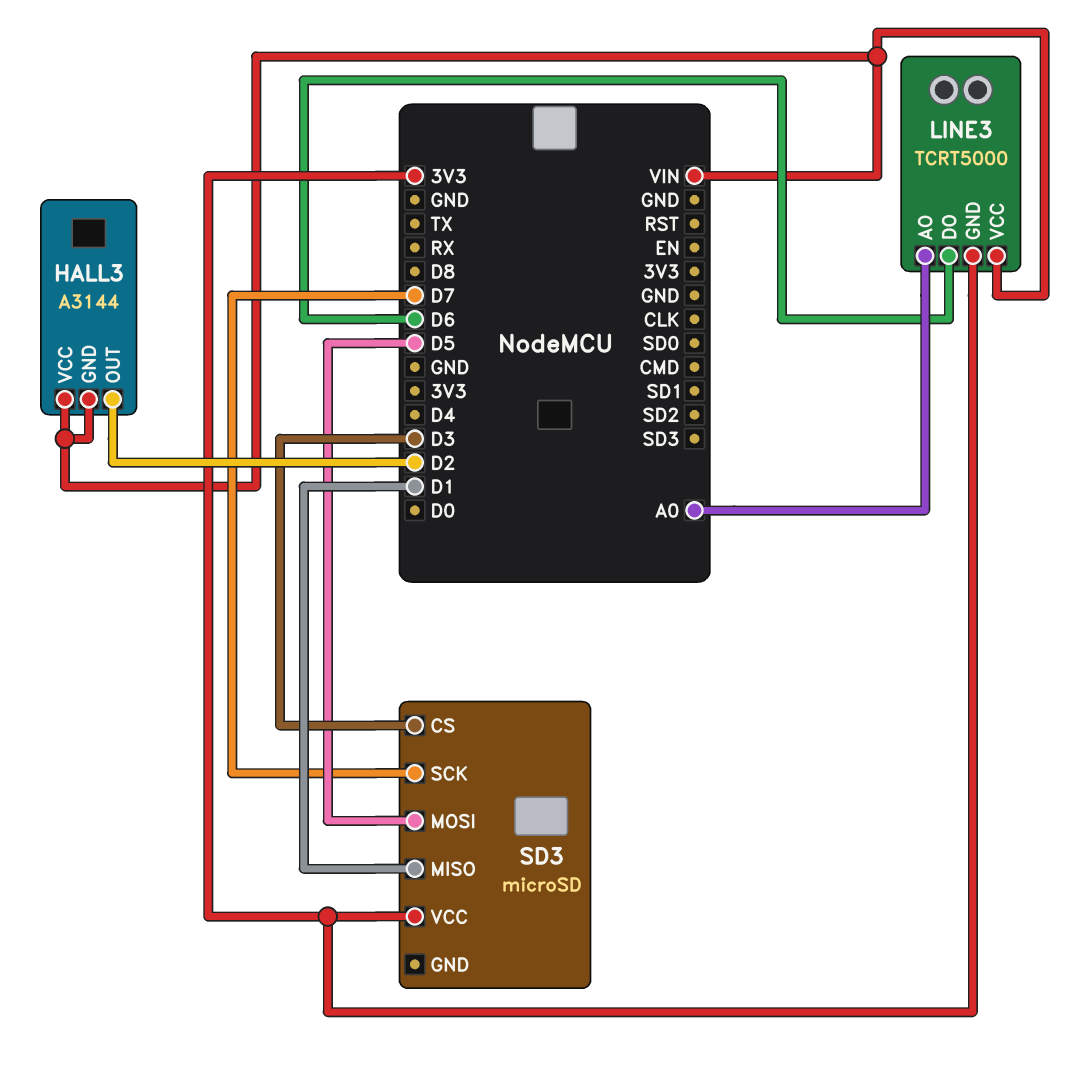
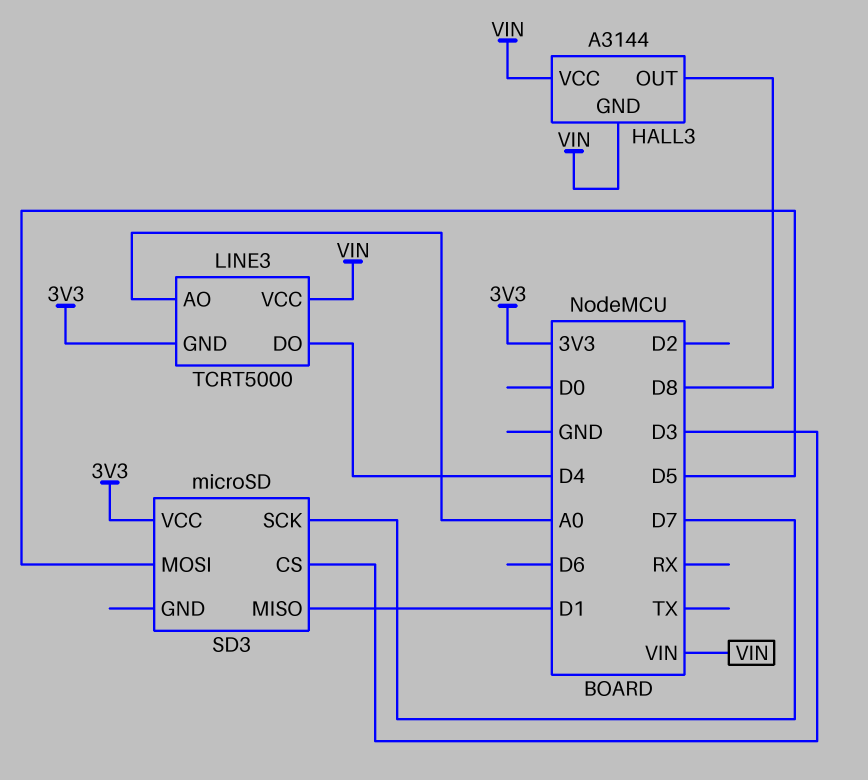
HALL3 pin OUT: D2 -> D8
LINE3 pin DO: D6 -> D4

